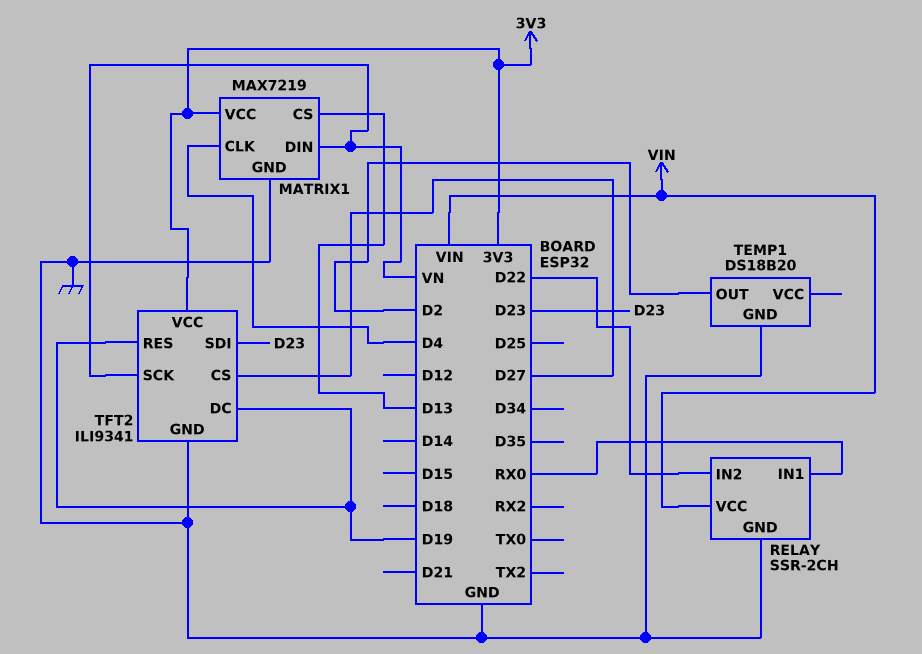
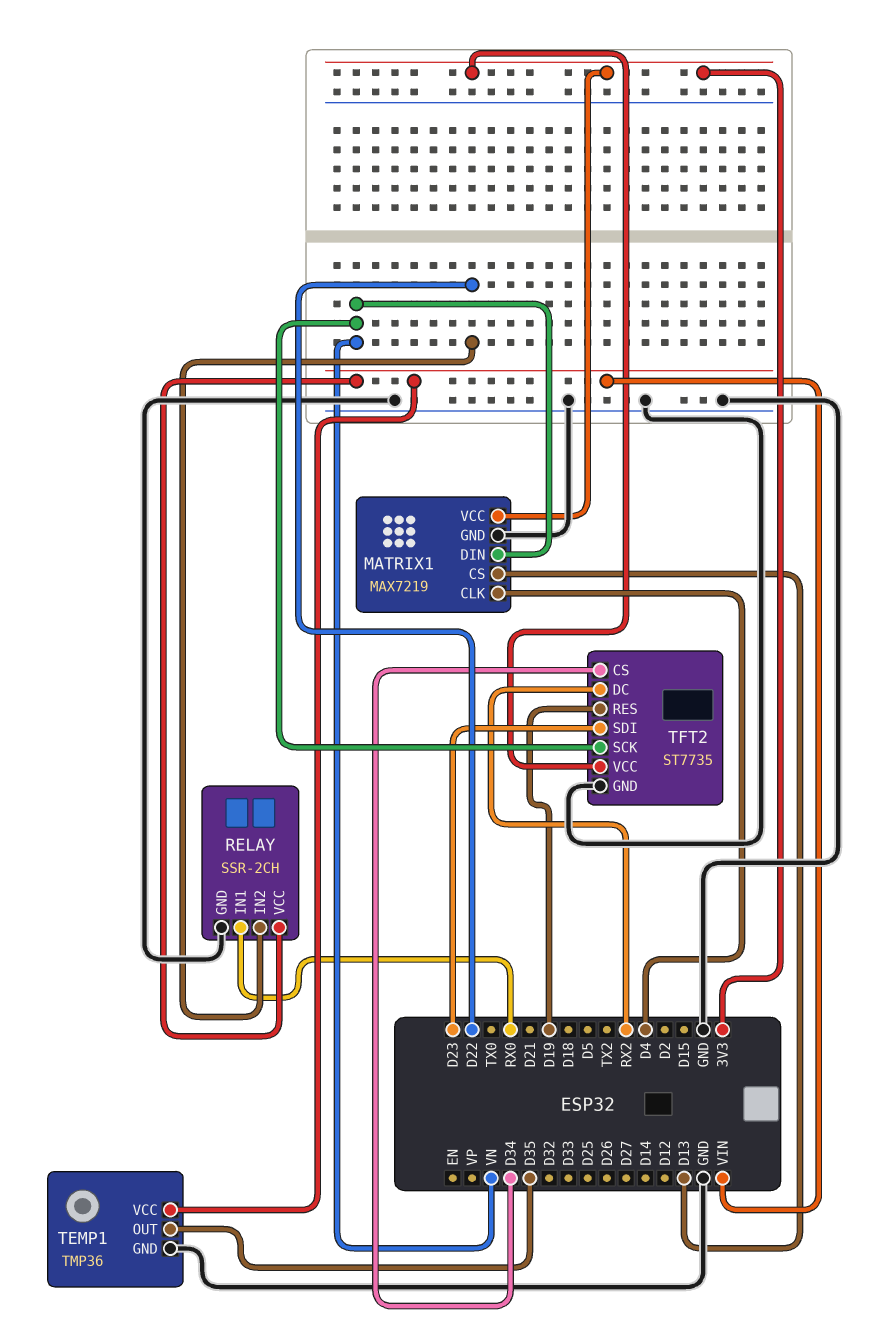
TEMP1: DS18B20 -> TMP36
TEMP1 pin OUT: D2 -> D35
TEMP1 pin VCC: none -> VIN
TFT2: ILI9341 -> ST7735
TFT2 pin CS: D27 -> D34
TFT2 pin DC: D19 -> RX2

